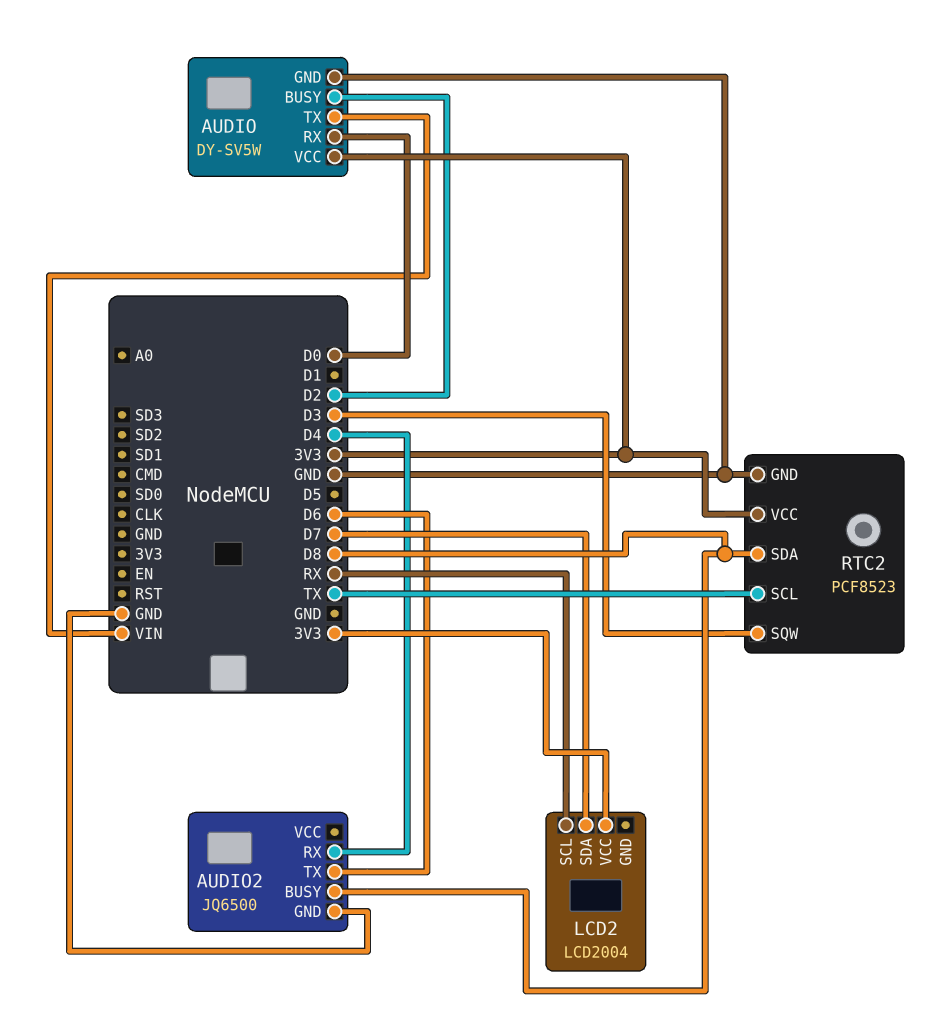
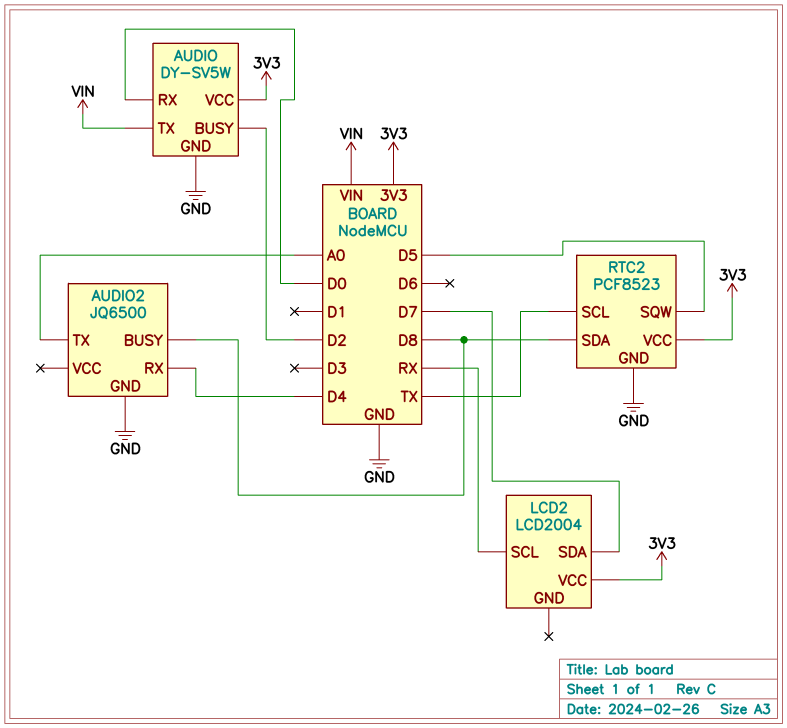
AUDIO2 pin TX: D6 -> A0
RTC2 pin SQW: D3 -> D5

